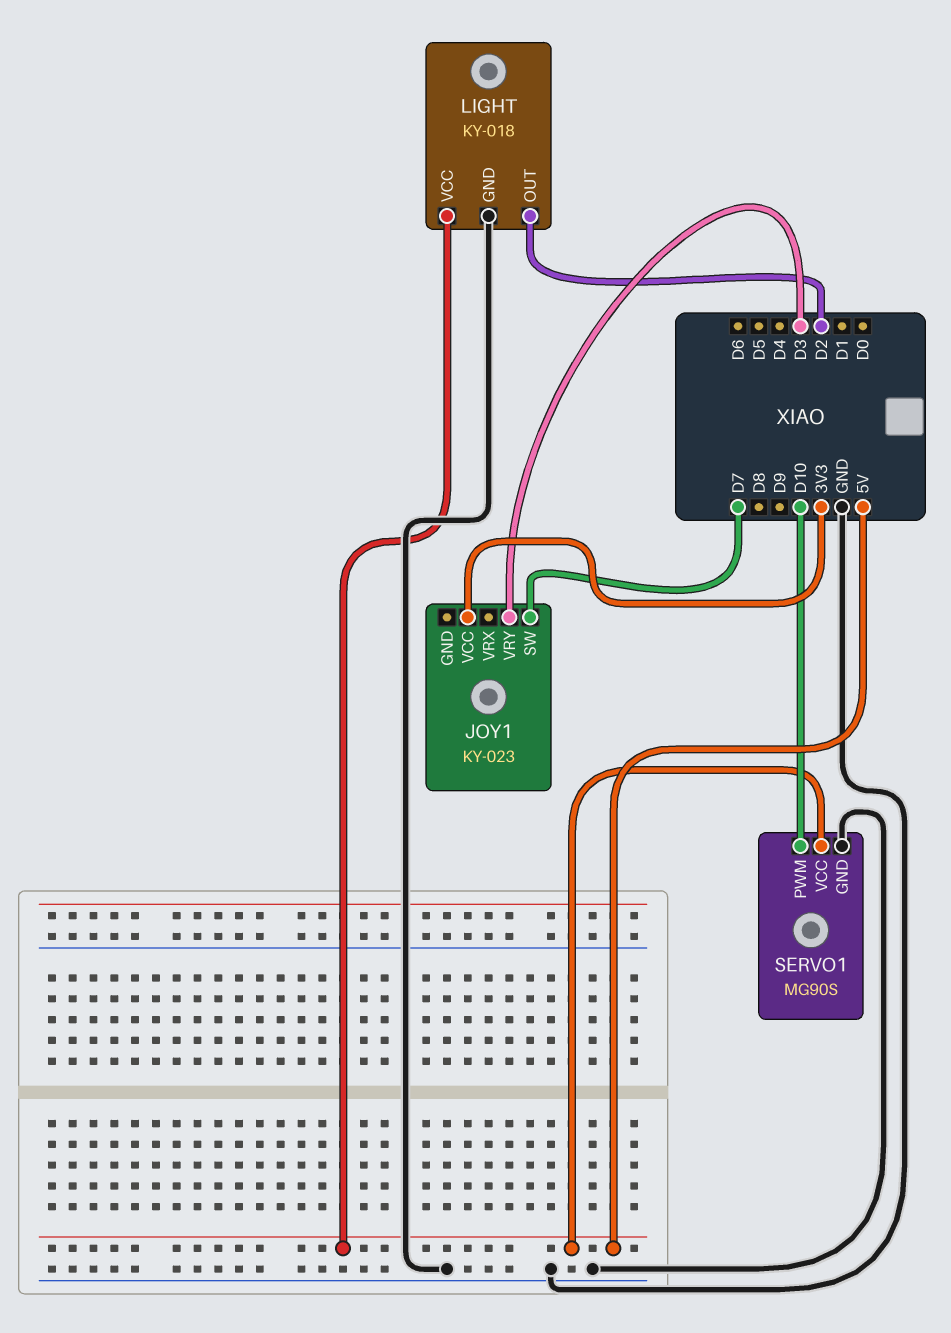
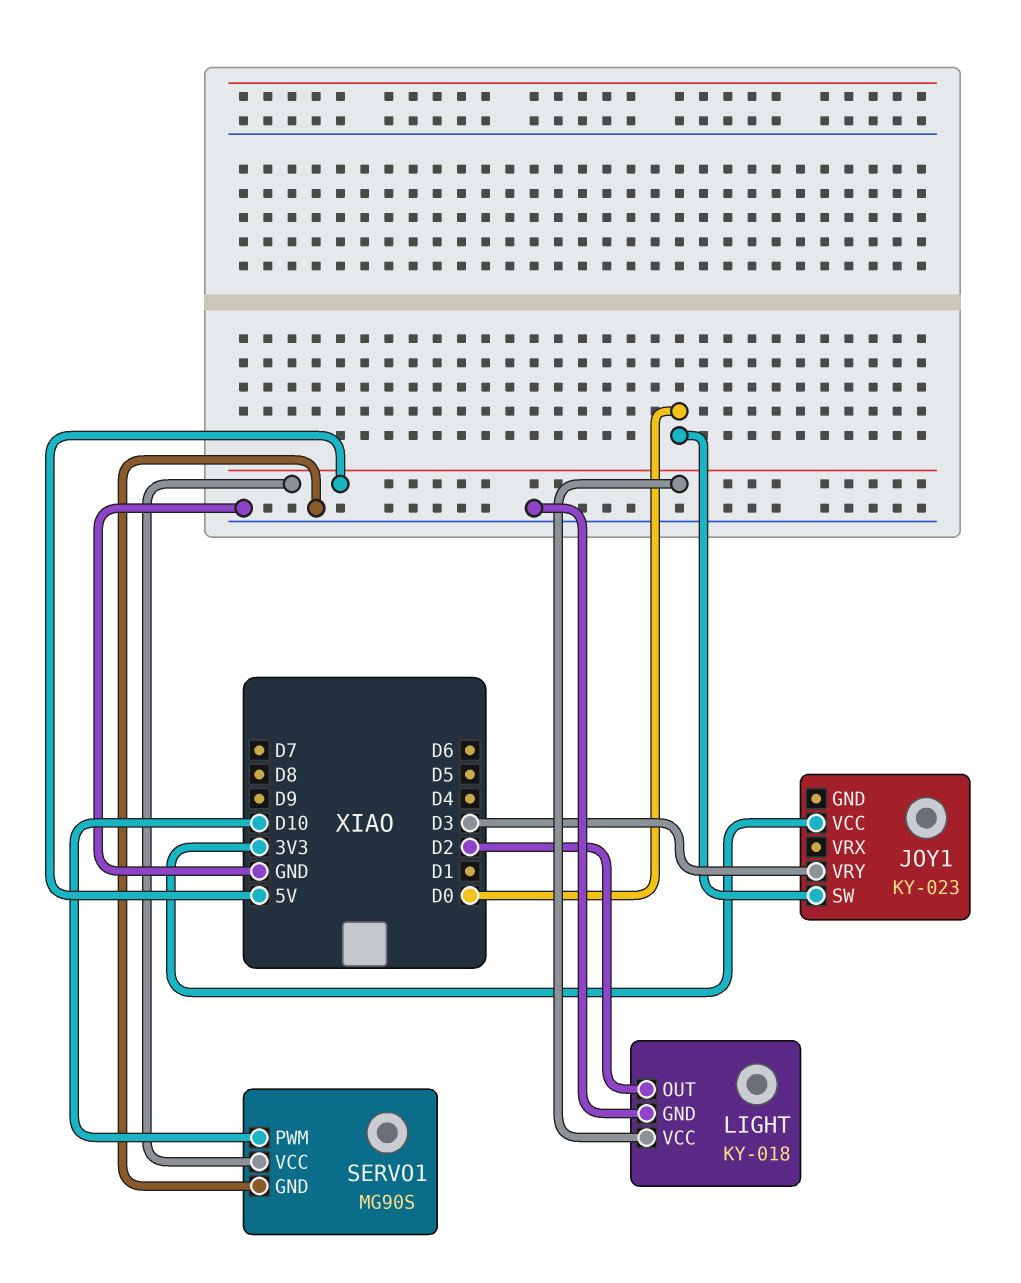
JOY1 pin SW: D7 -> D0

